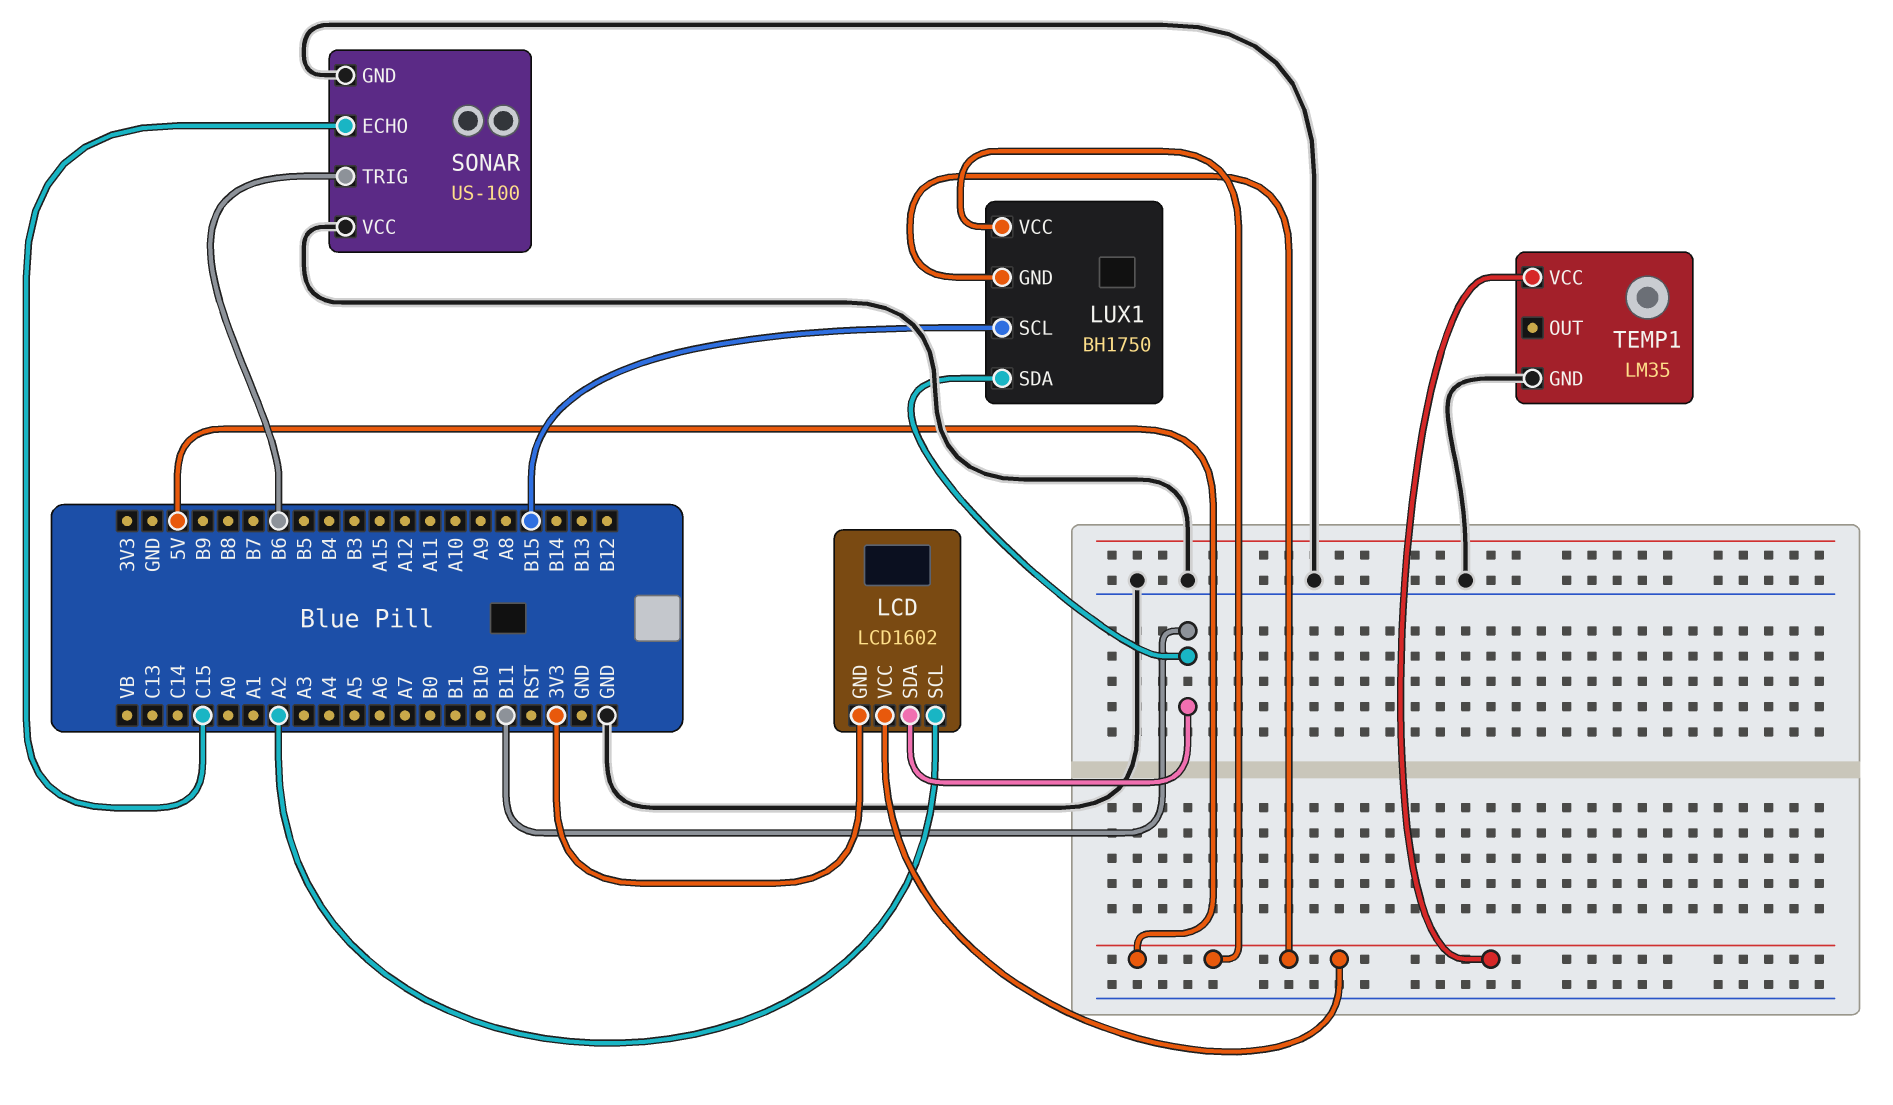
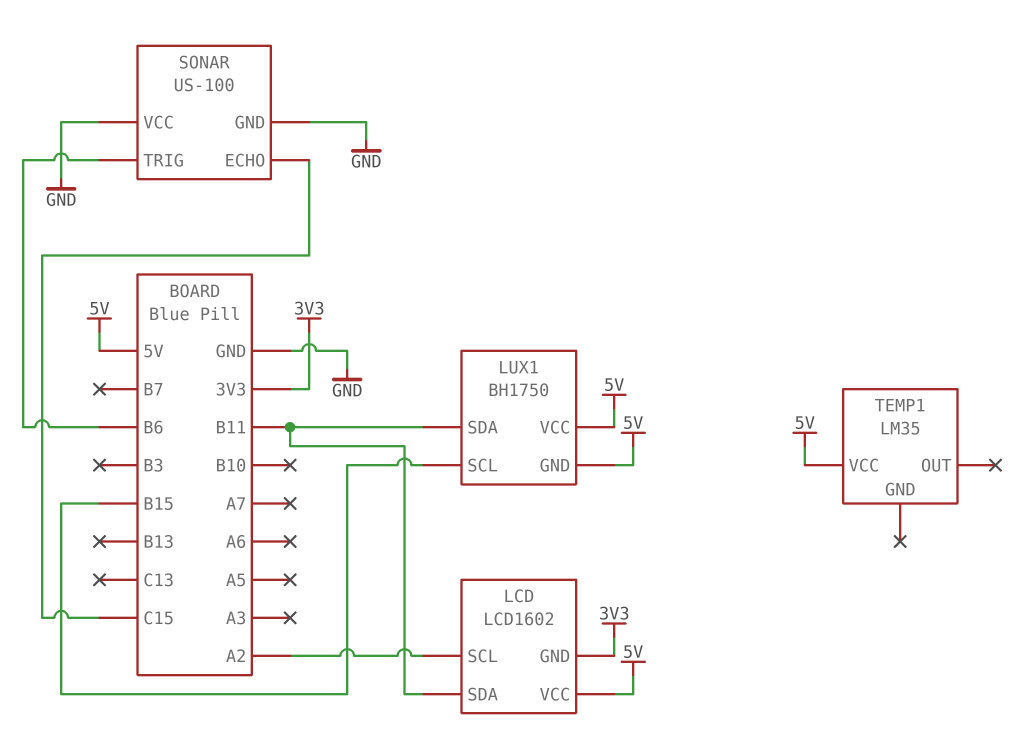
TEMP1 pin GND: GND -> none

